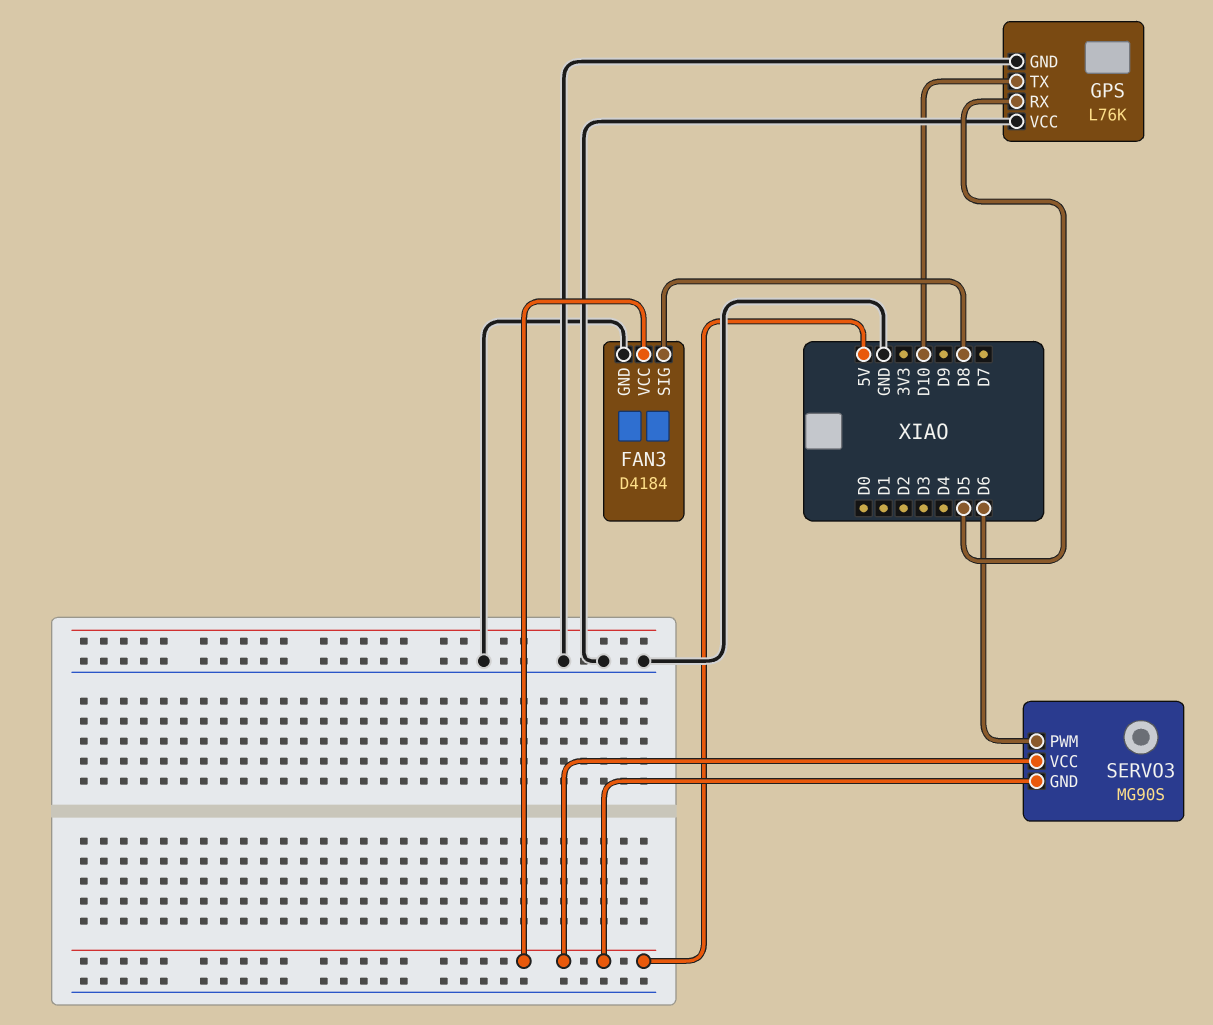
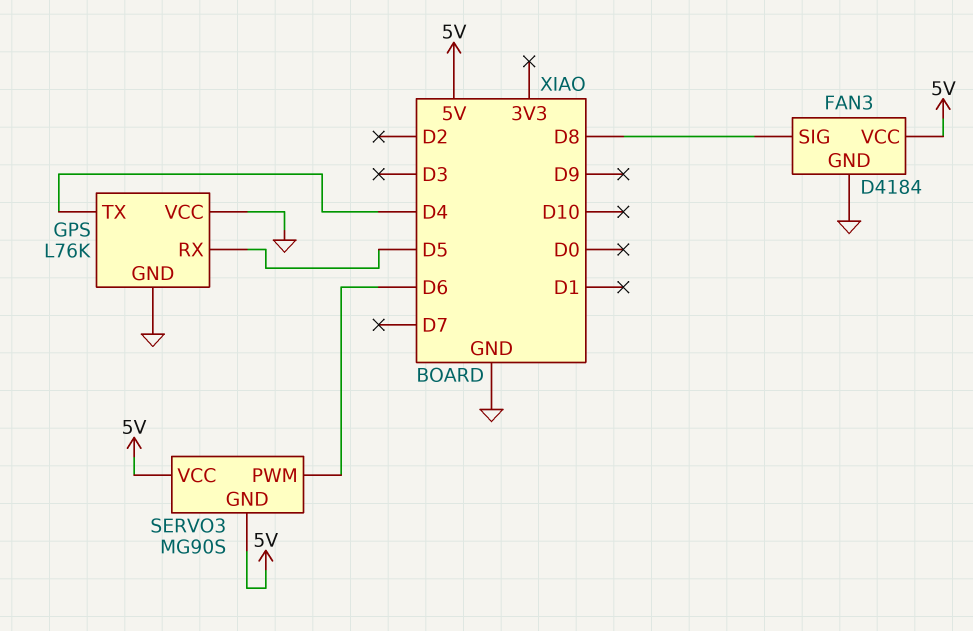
GPS pin TX: D10 -> D4

